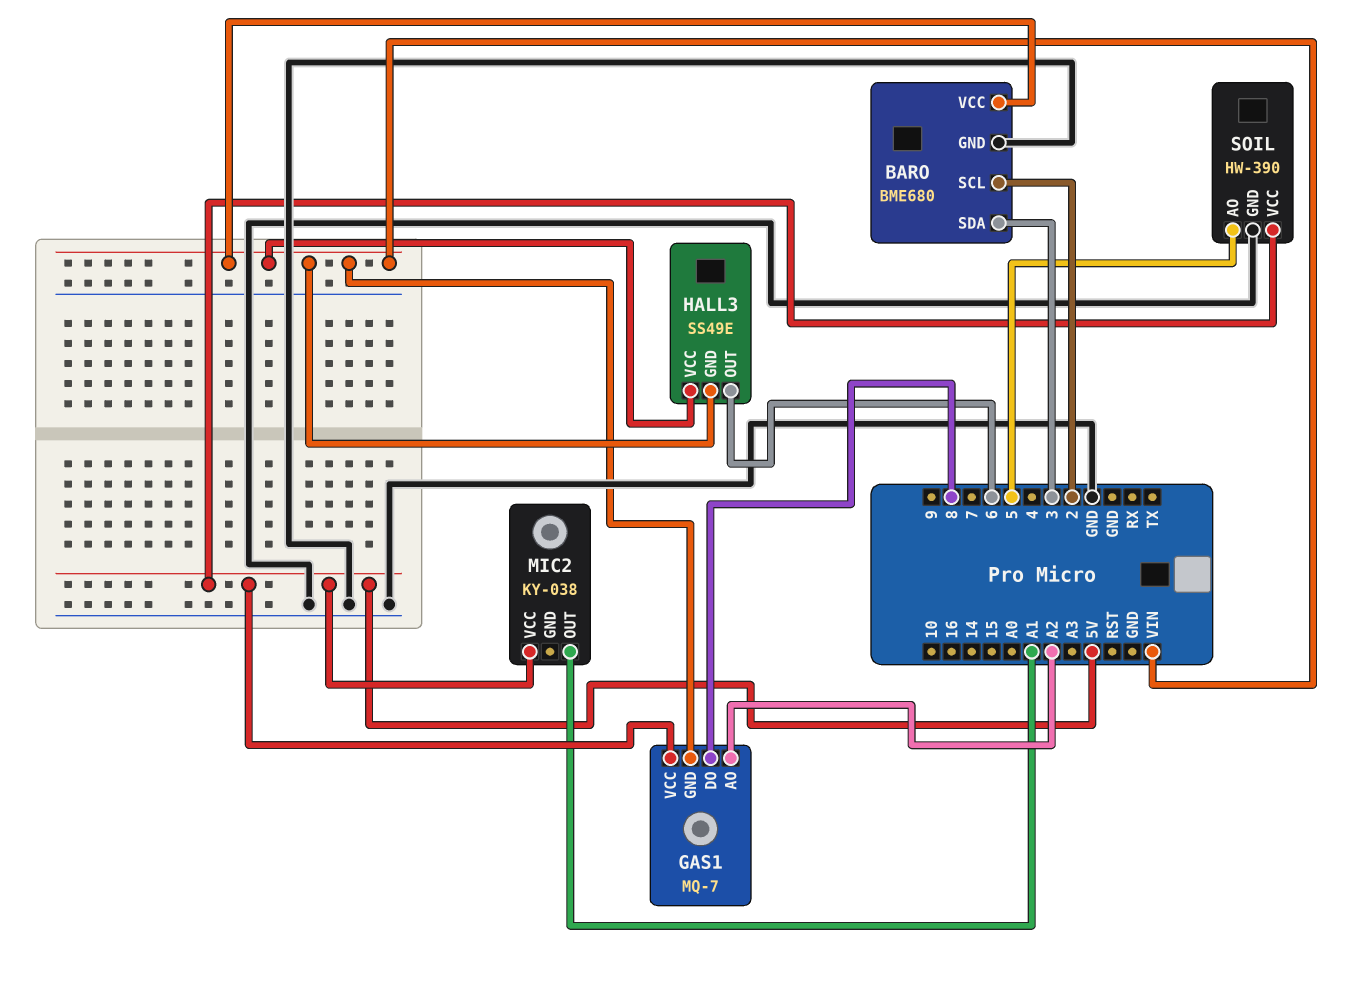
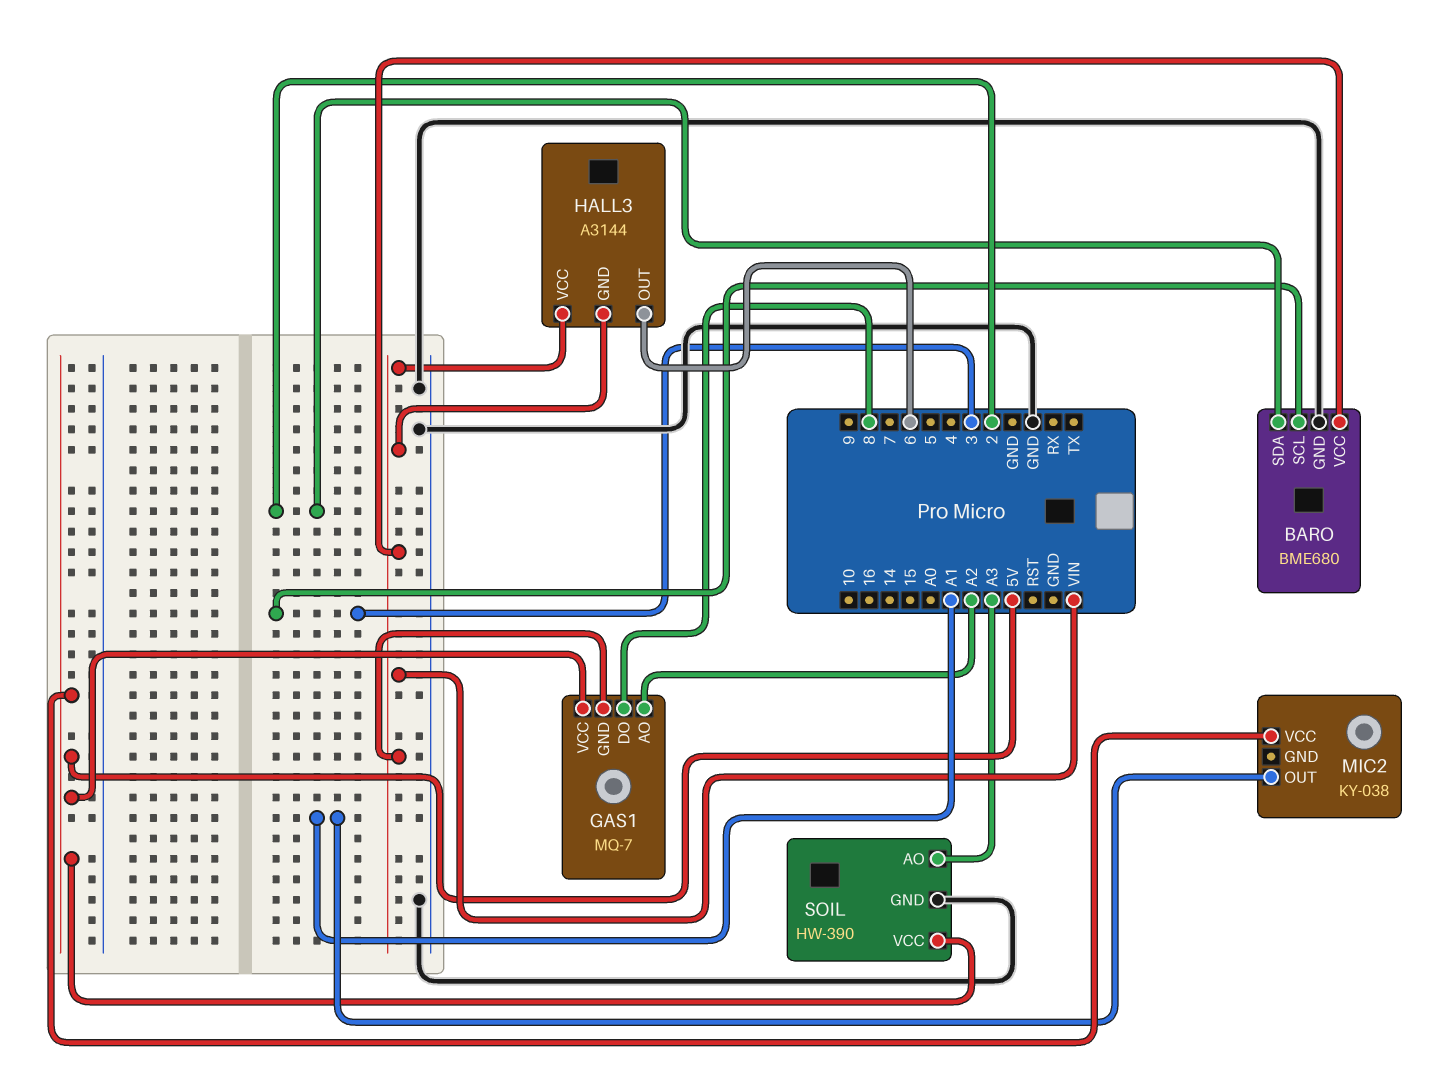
BARO pin SCL: 2 -> 3
BARO pin SDA: 3 -> 2
HALL3: SS49E -> A3144
SOIL pin AO: 5 -> A3

